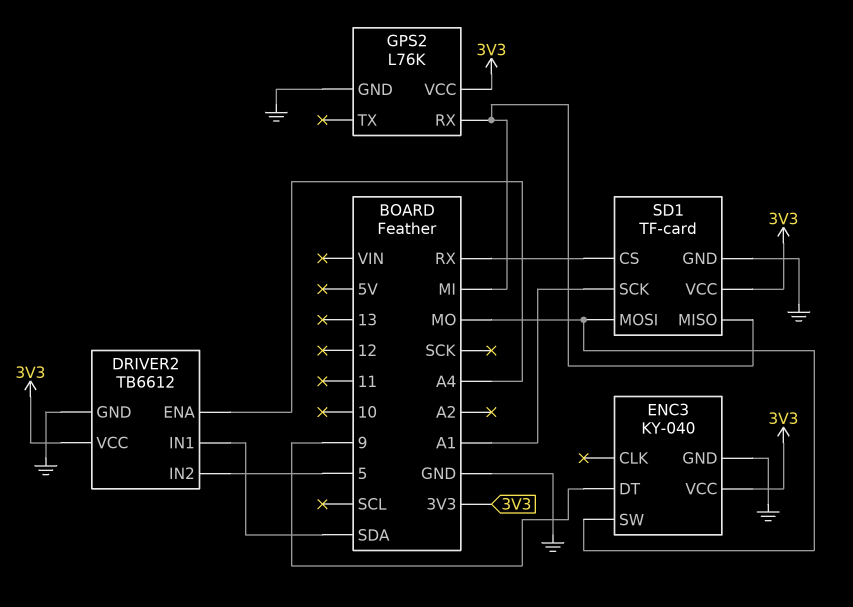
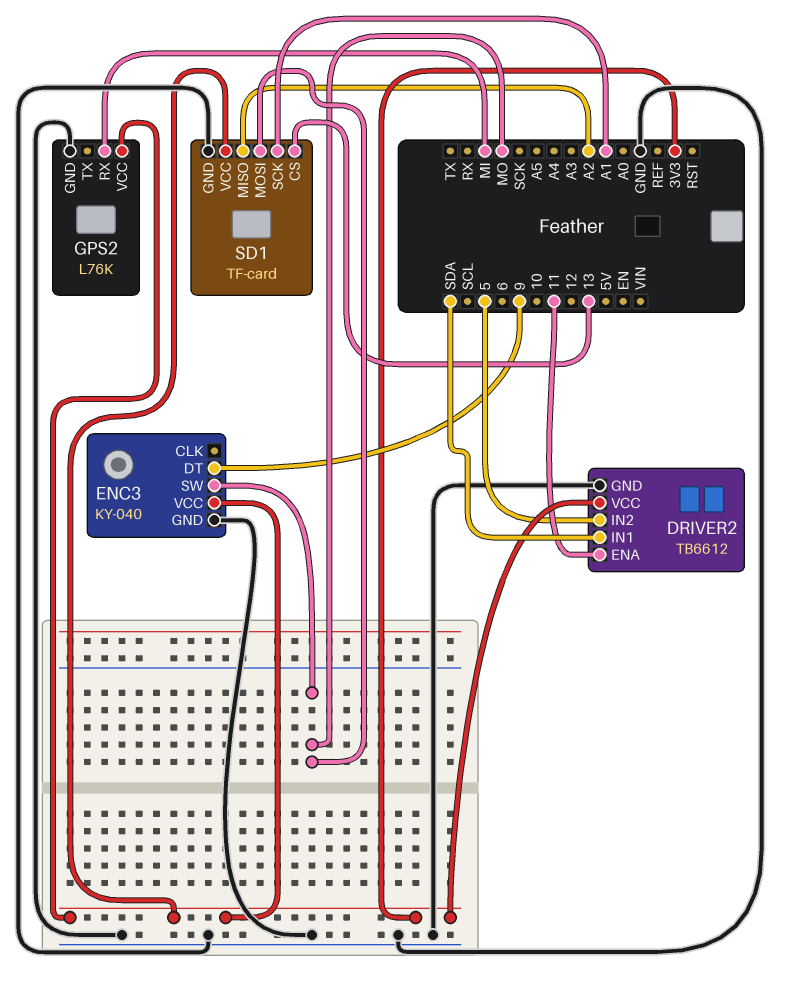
DRIVER2 pin ENA: A4 -> 11
SD1 pin CS: RX -> 13
SD1 pin MISO: MI -> A2

